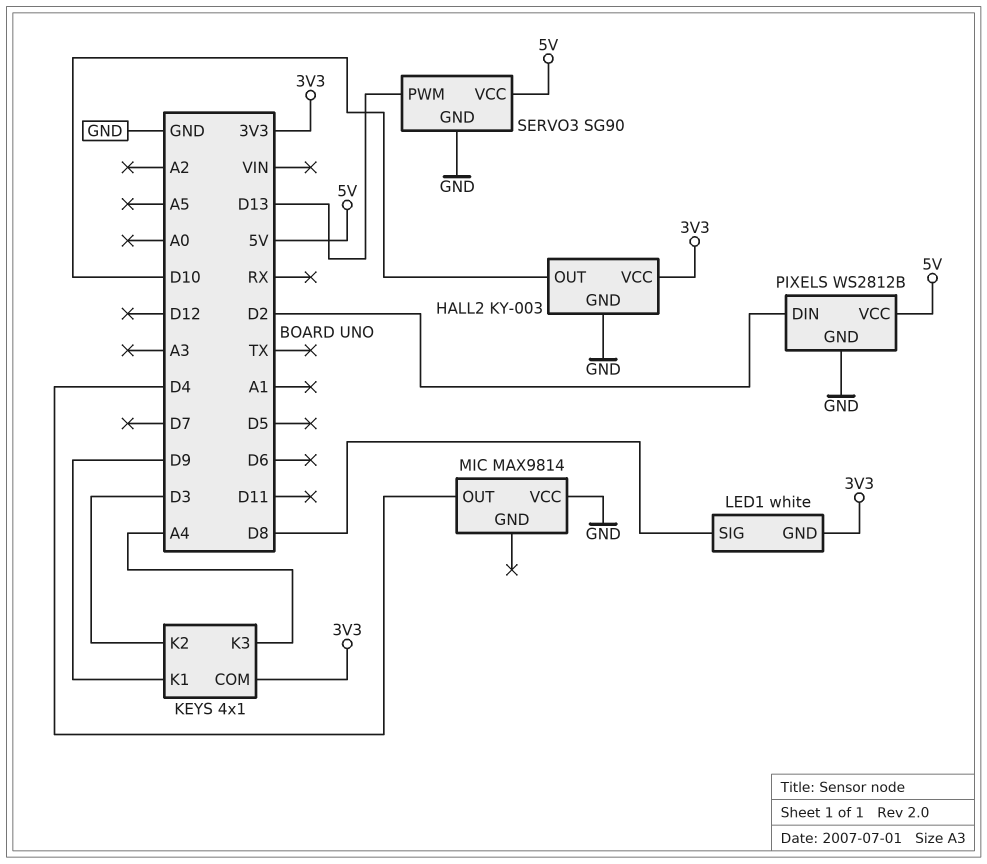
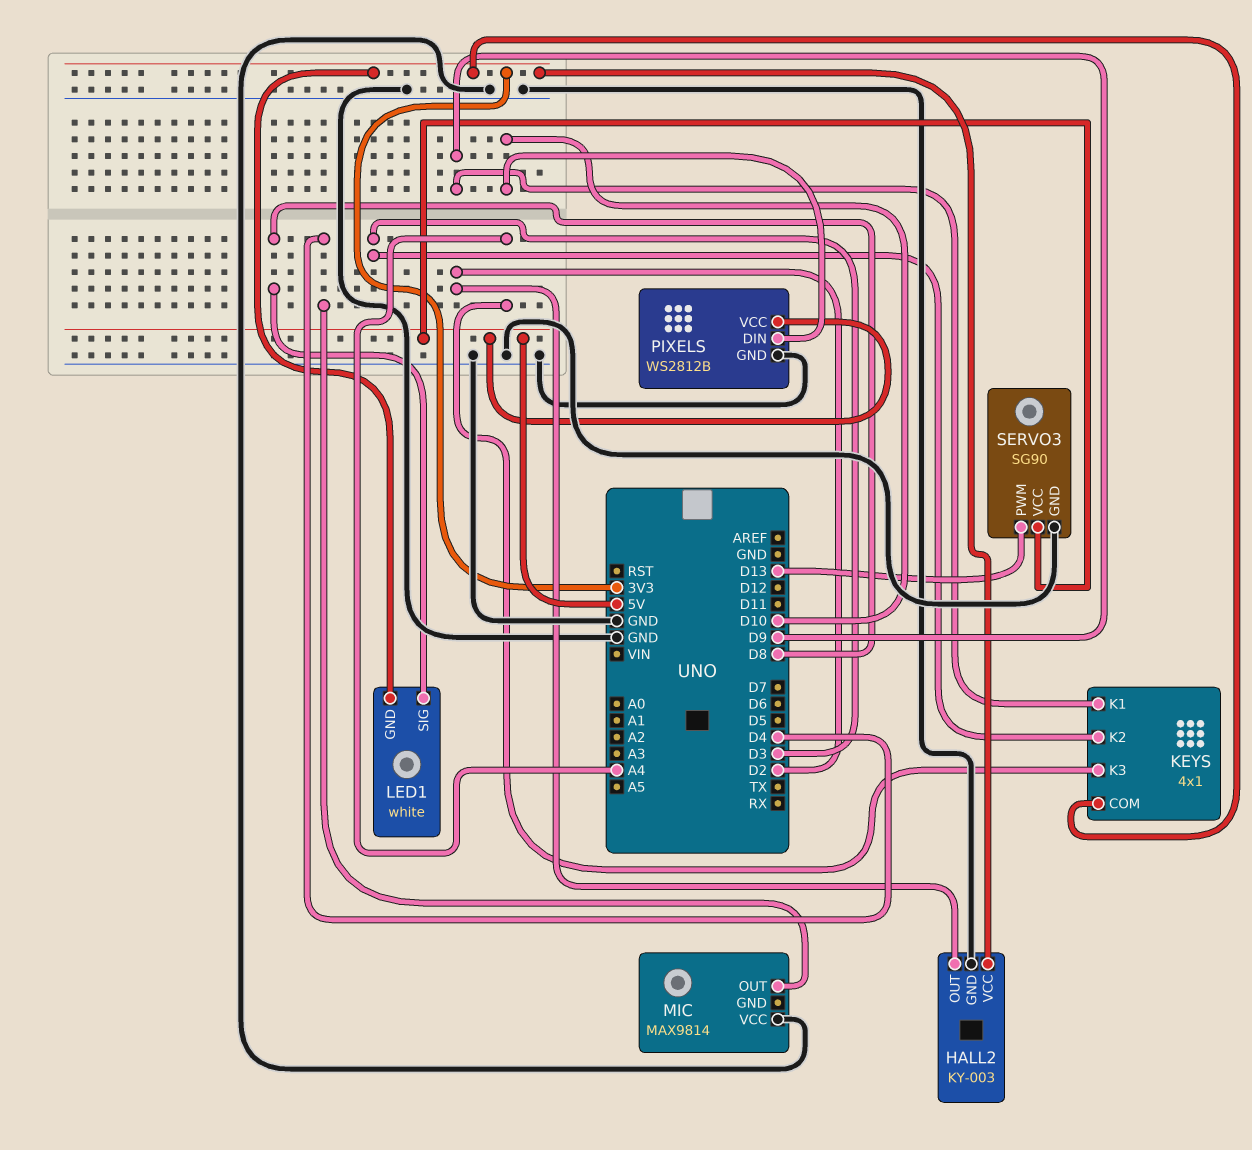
HALL2 pin OUT: D10 -> D2
PIXELS pin DIN: D2 -> D10

